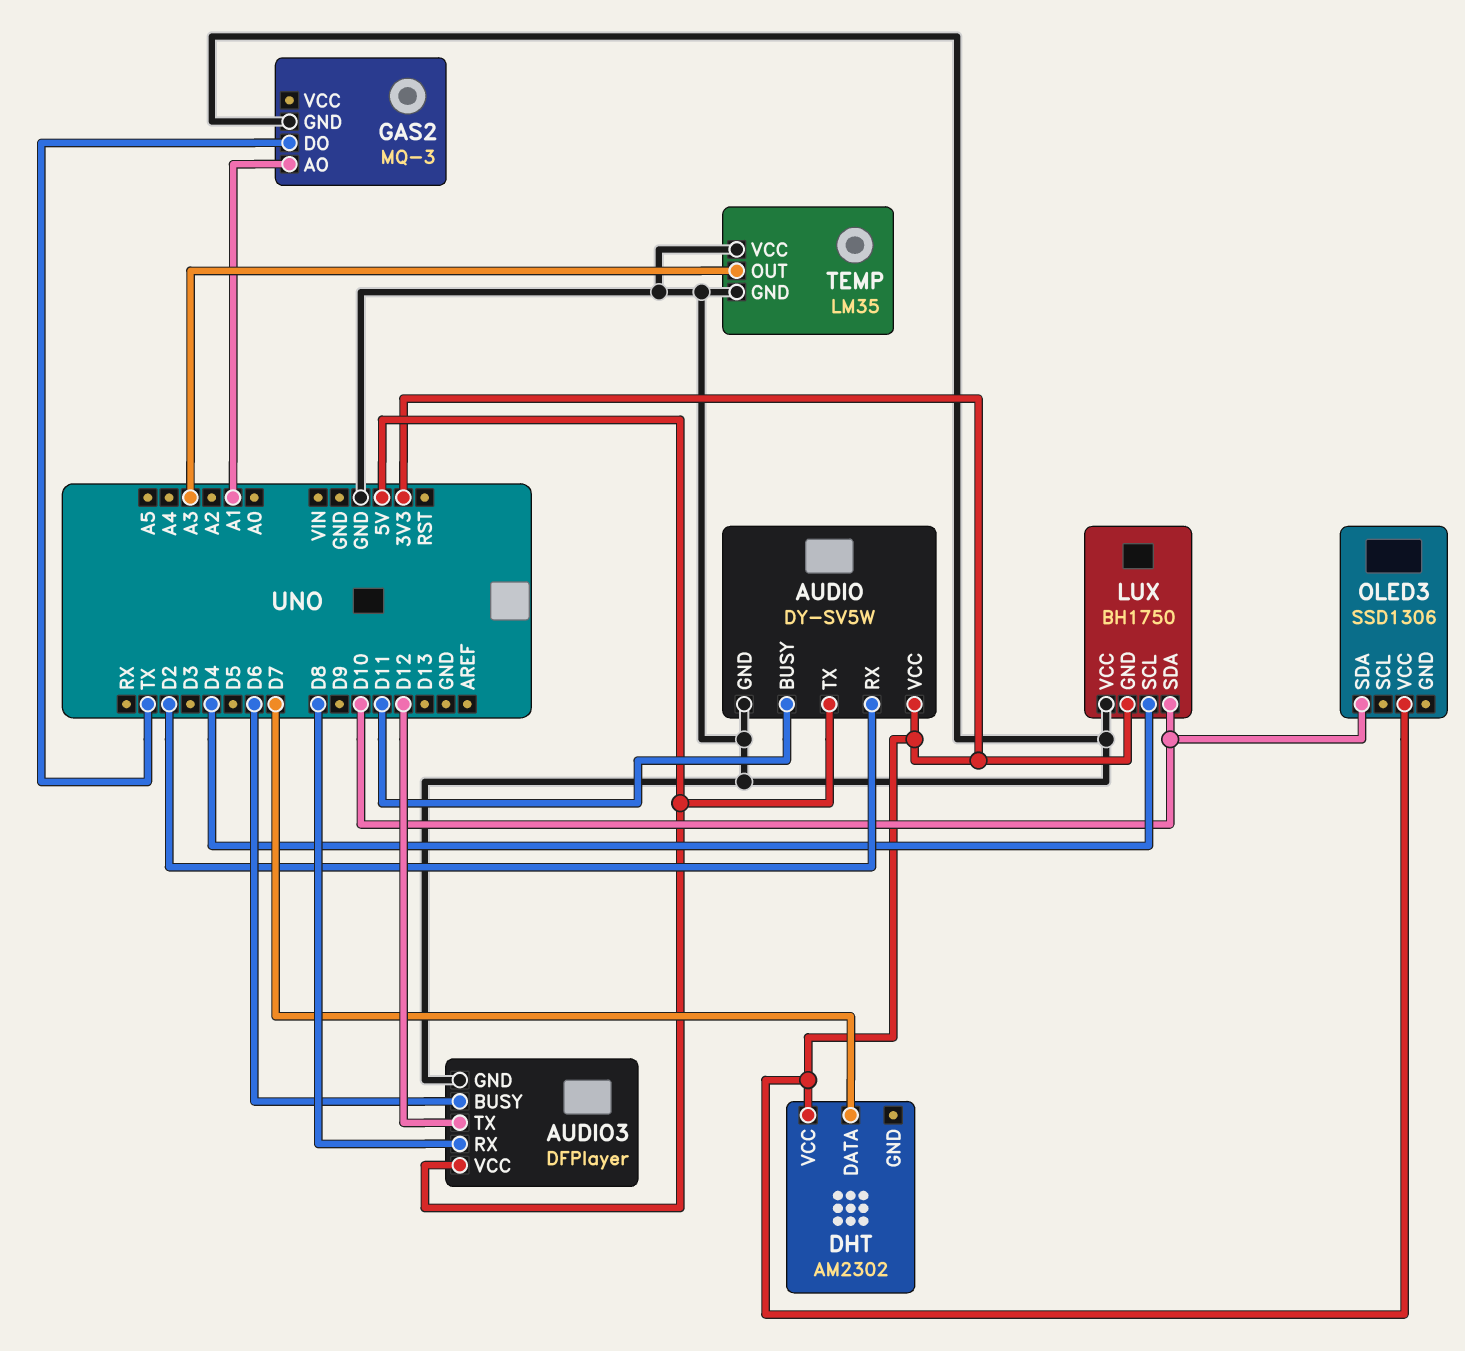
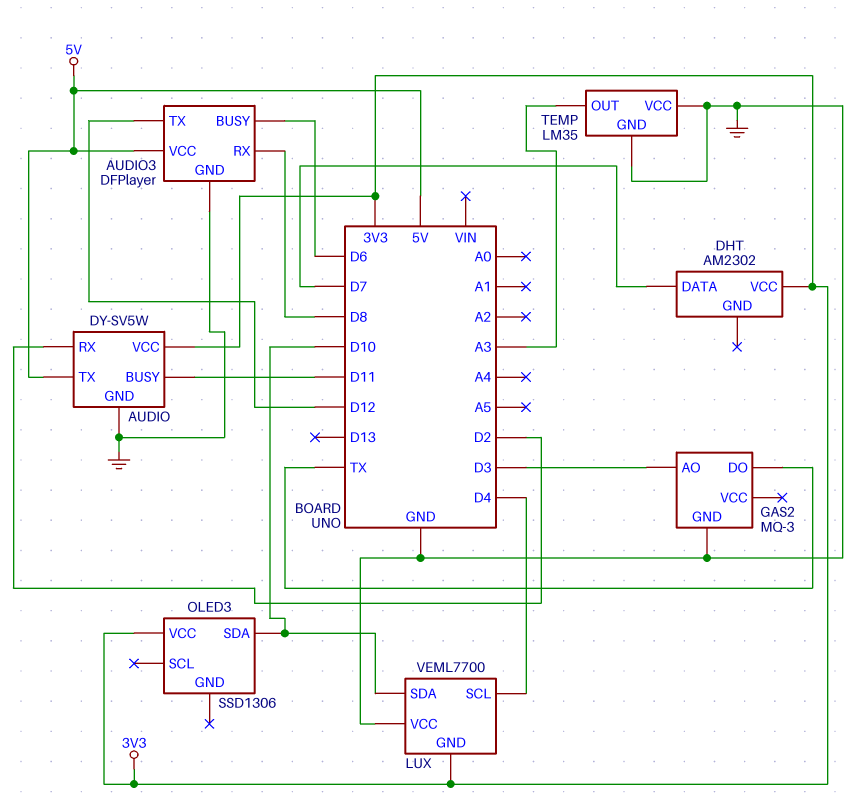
GAS2 pin AO: A1 -> D3
LUX: BH1750 -> VEML7700

